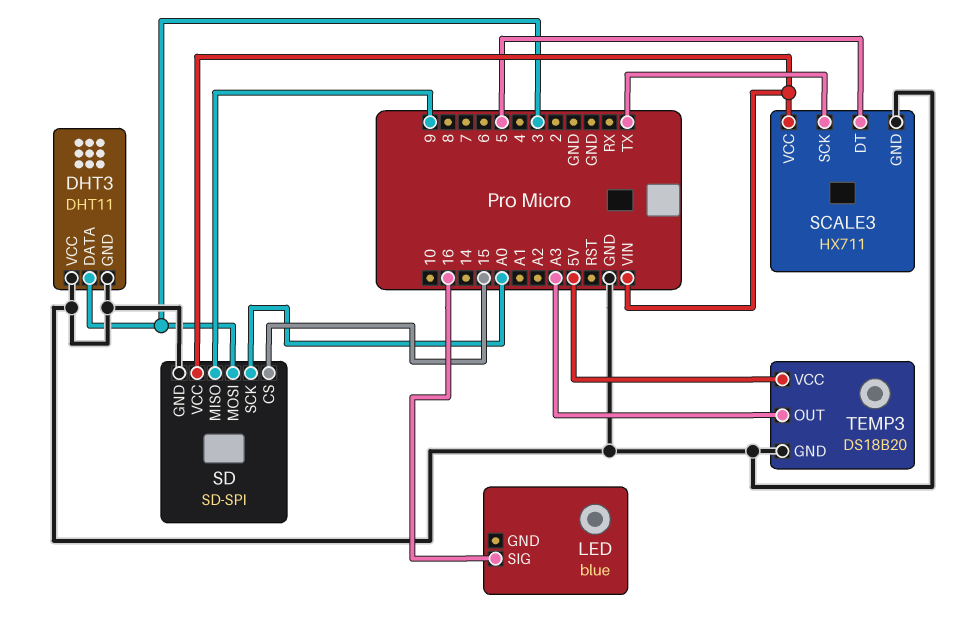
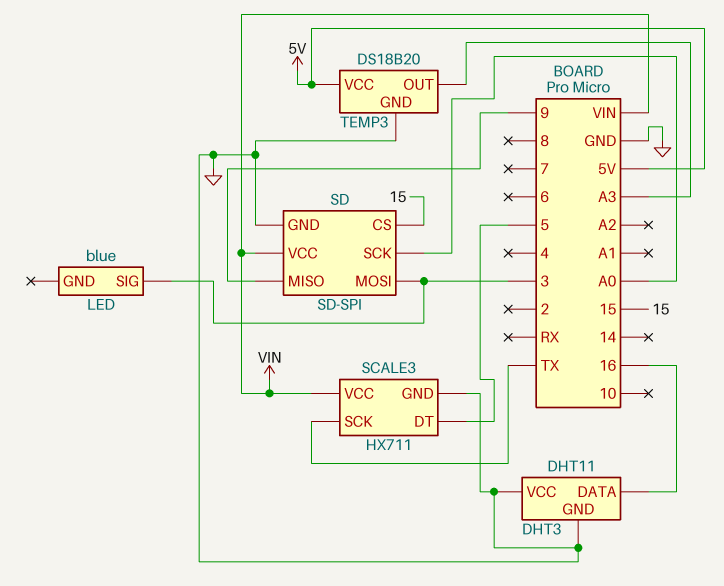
DHT3 pin DATA: 3 -> 16
LED pin SIG: 16 -> 3

